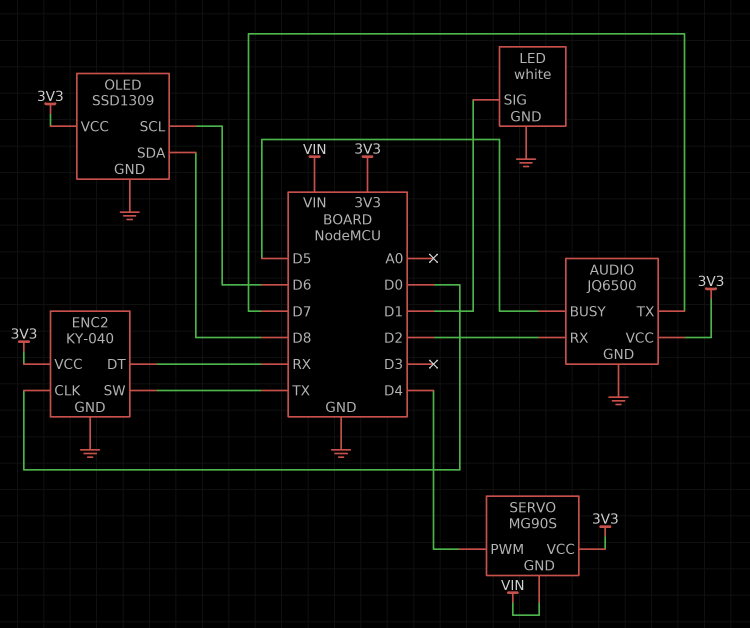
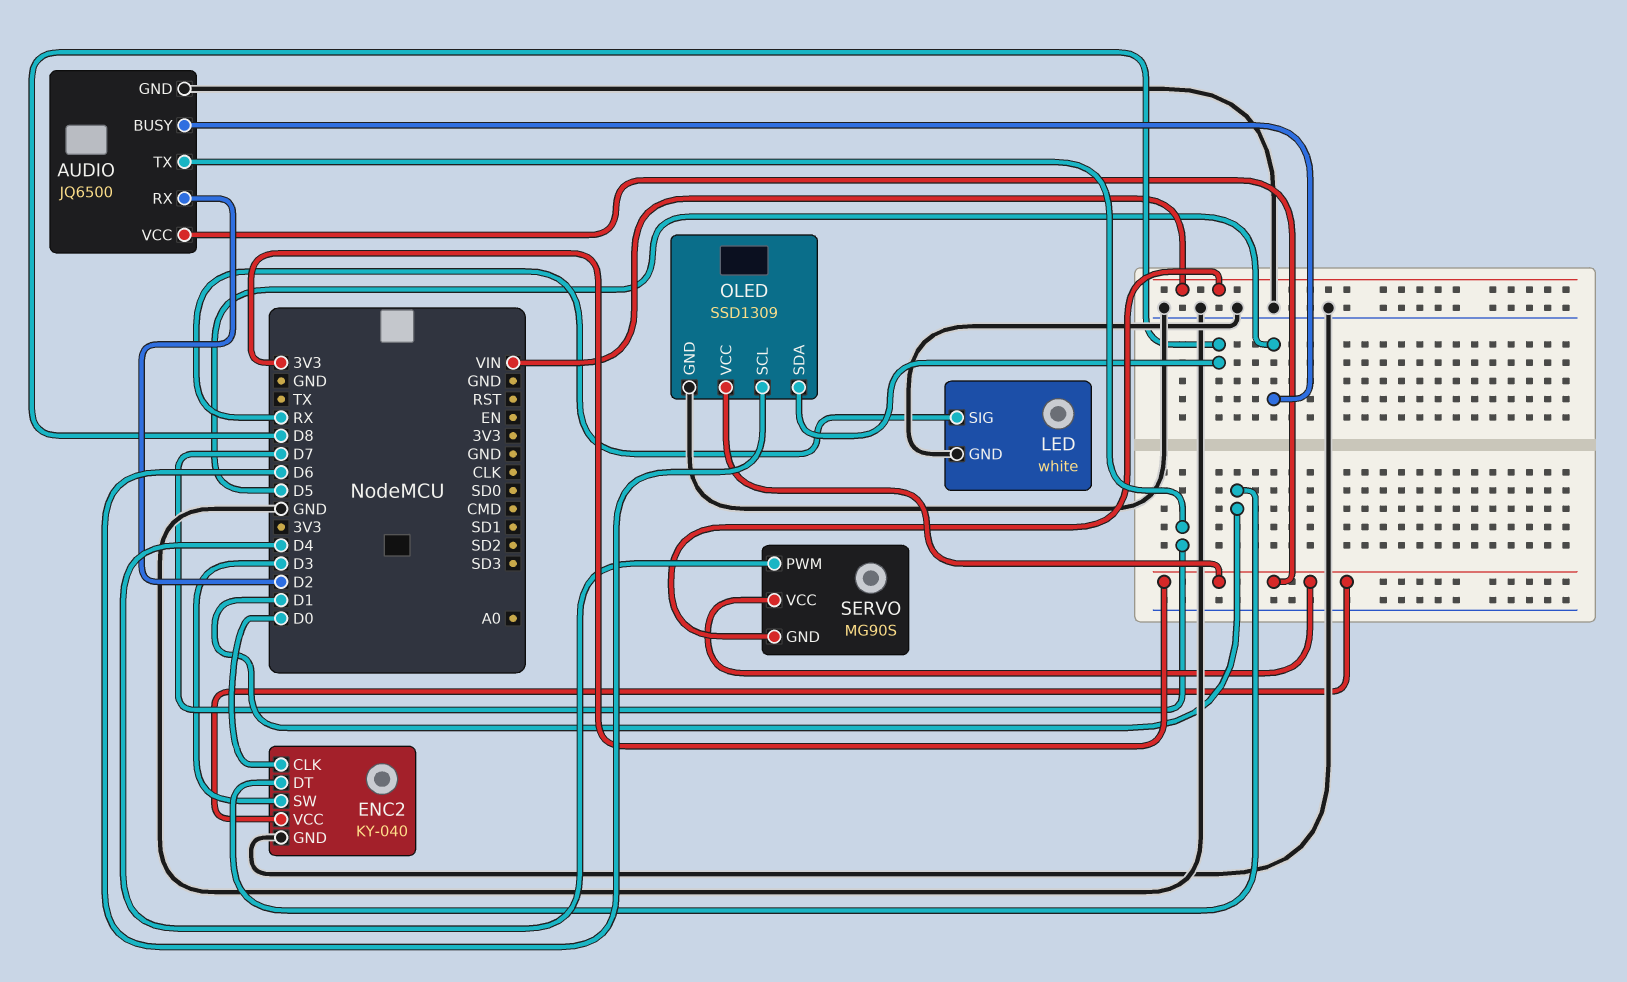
ENC2 pin DT: RX -> D1
ENC2 pin SW: TX -> D3
LED pin SIG: D1 -> RX

